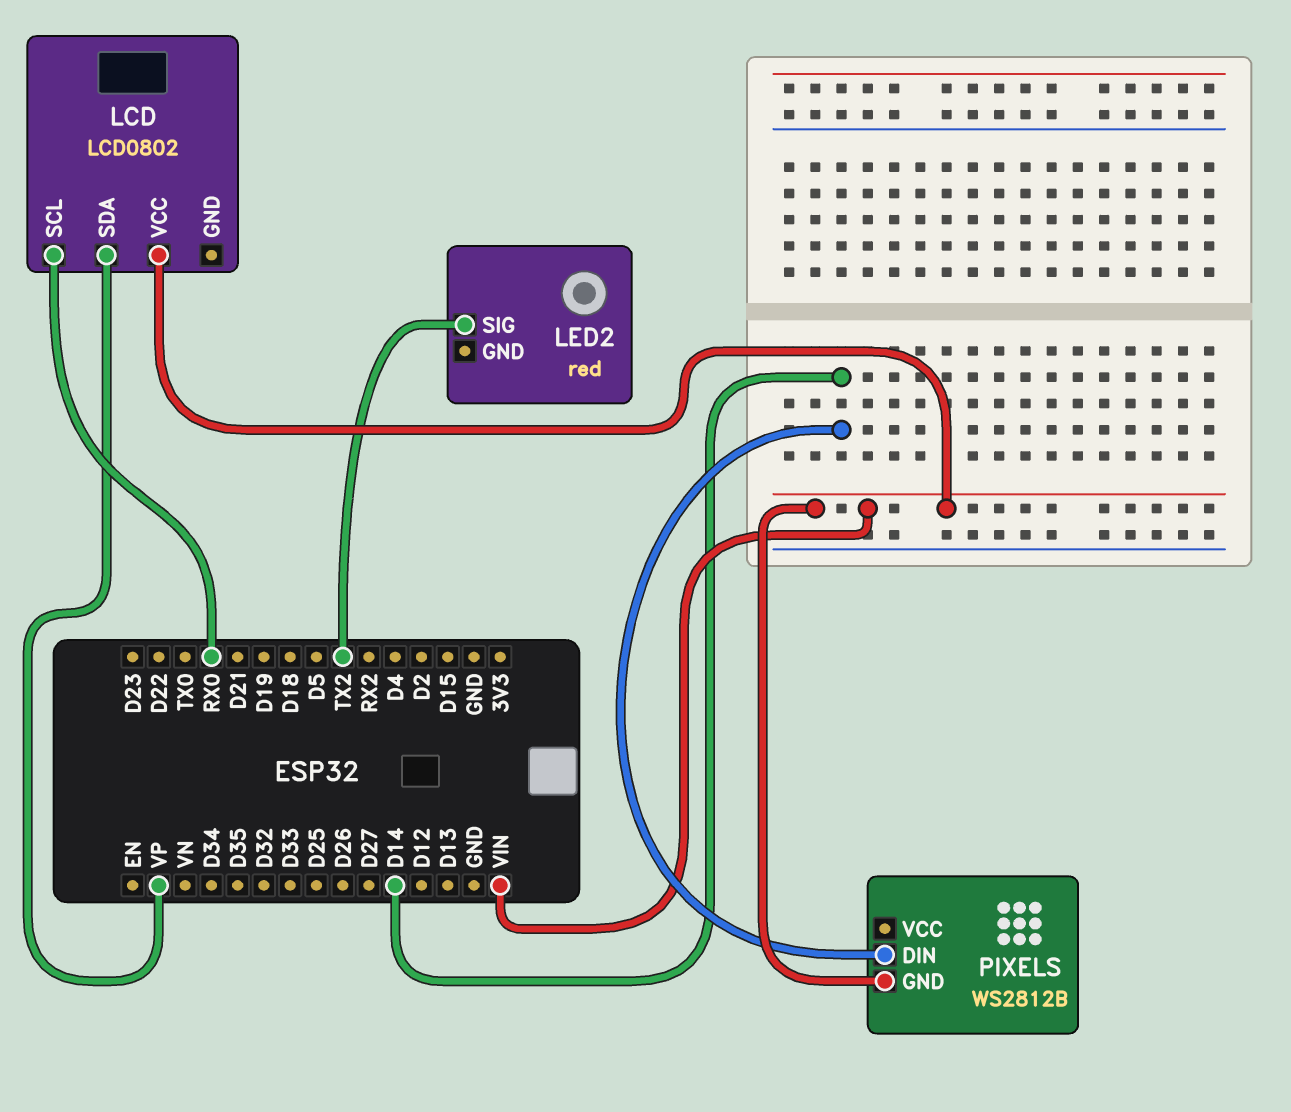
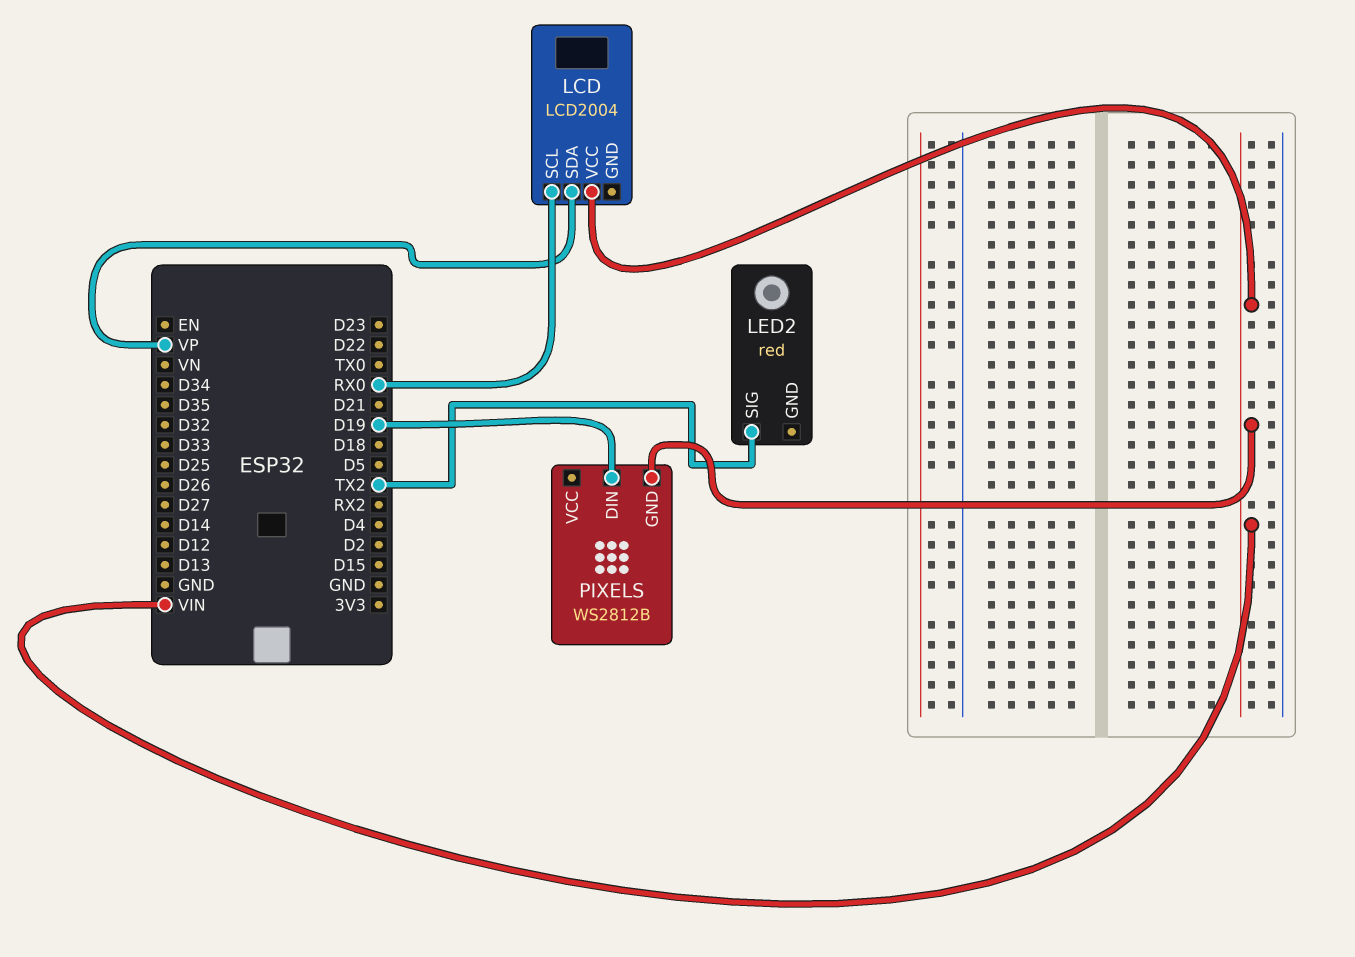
LCD: LCD0802 -> LCD2004
PIXELS pin DIN: D14 -> D19

